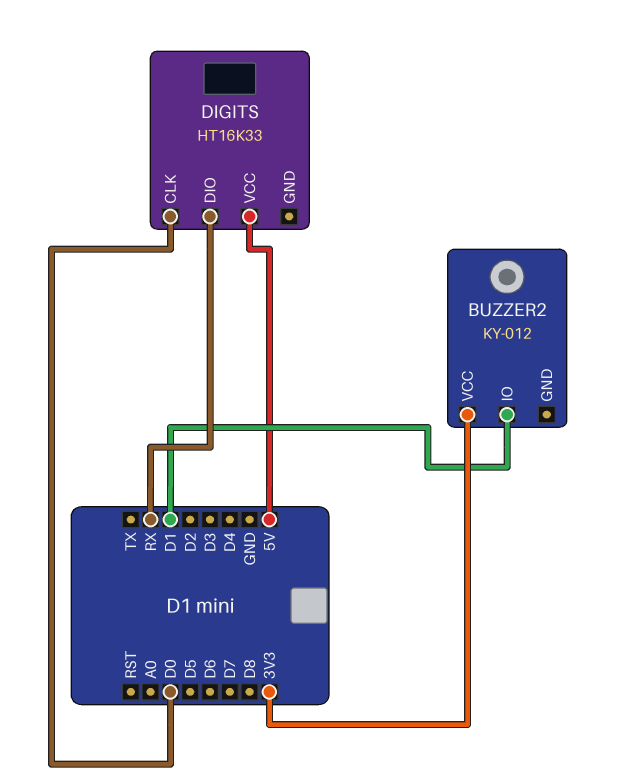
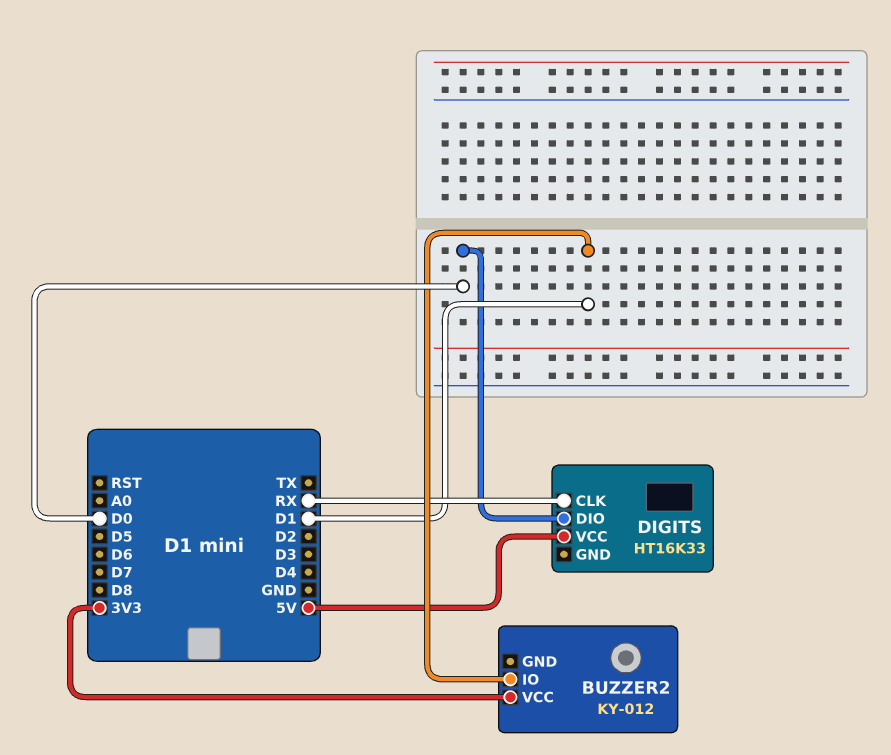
DIGITS pin CLK: D0 -> RX
DIGITS pin DIO: RX -> D0

